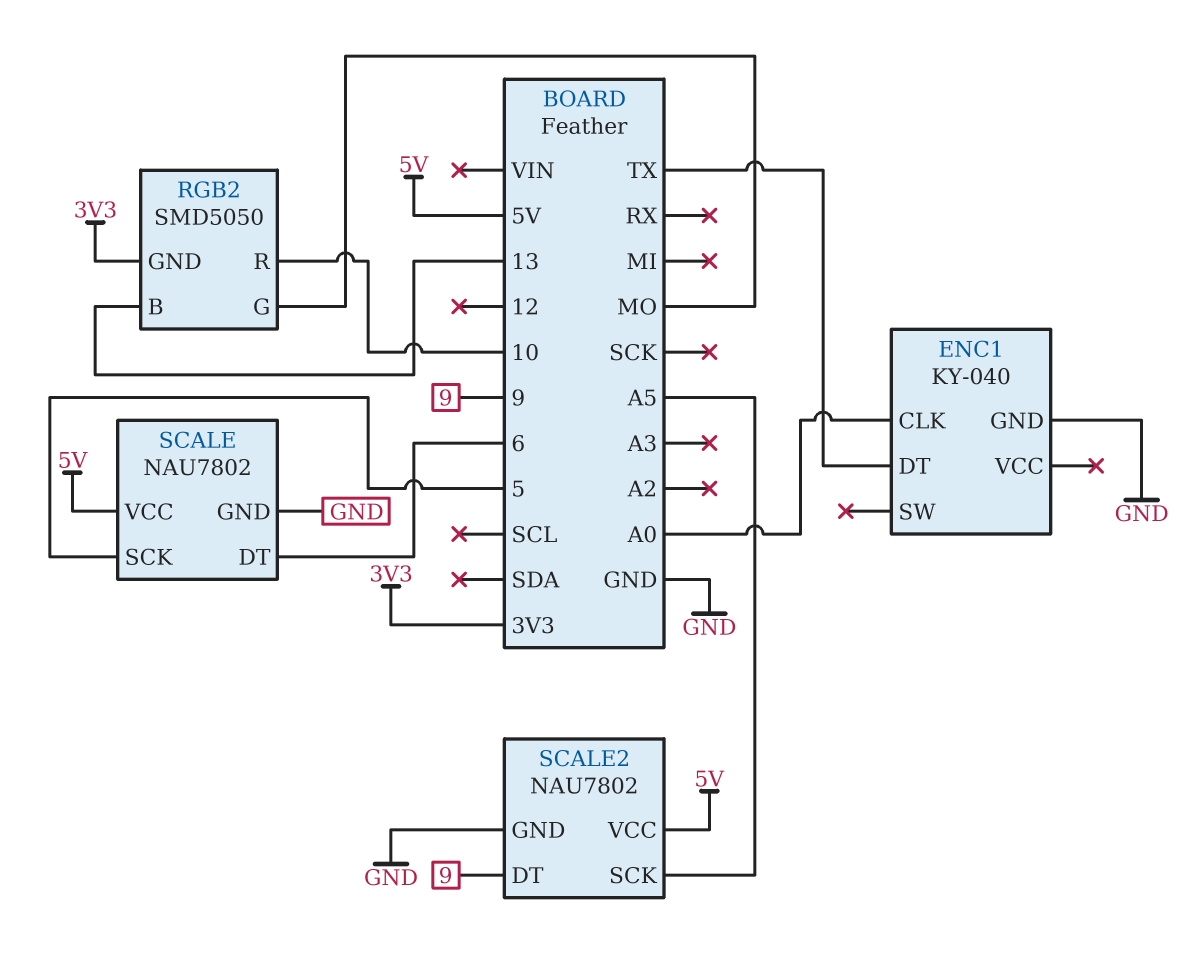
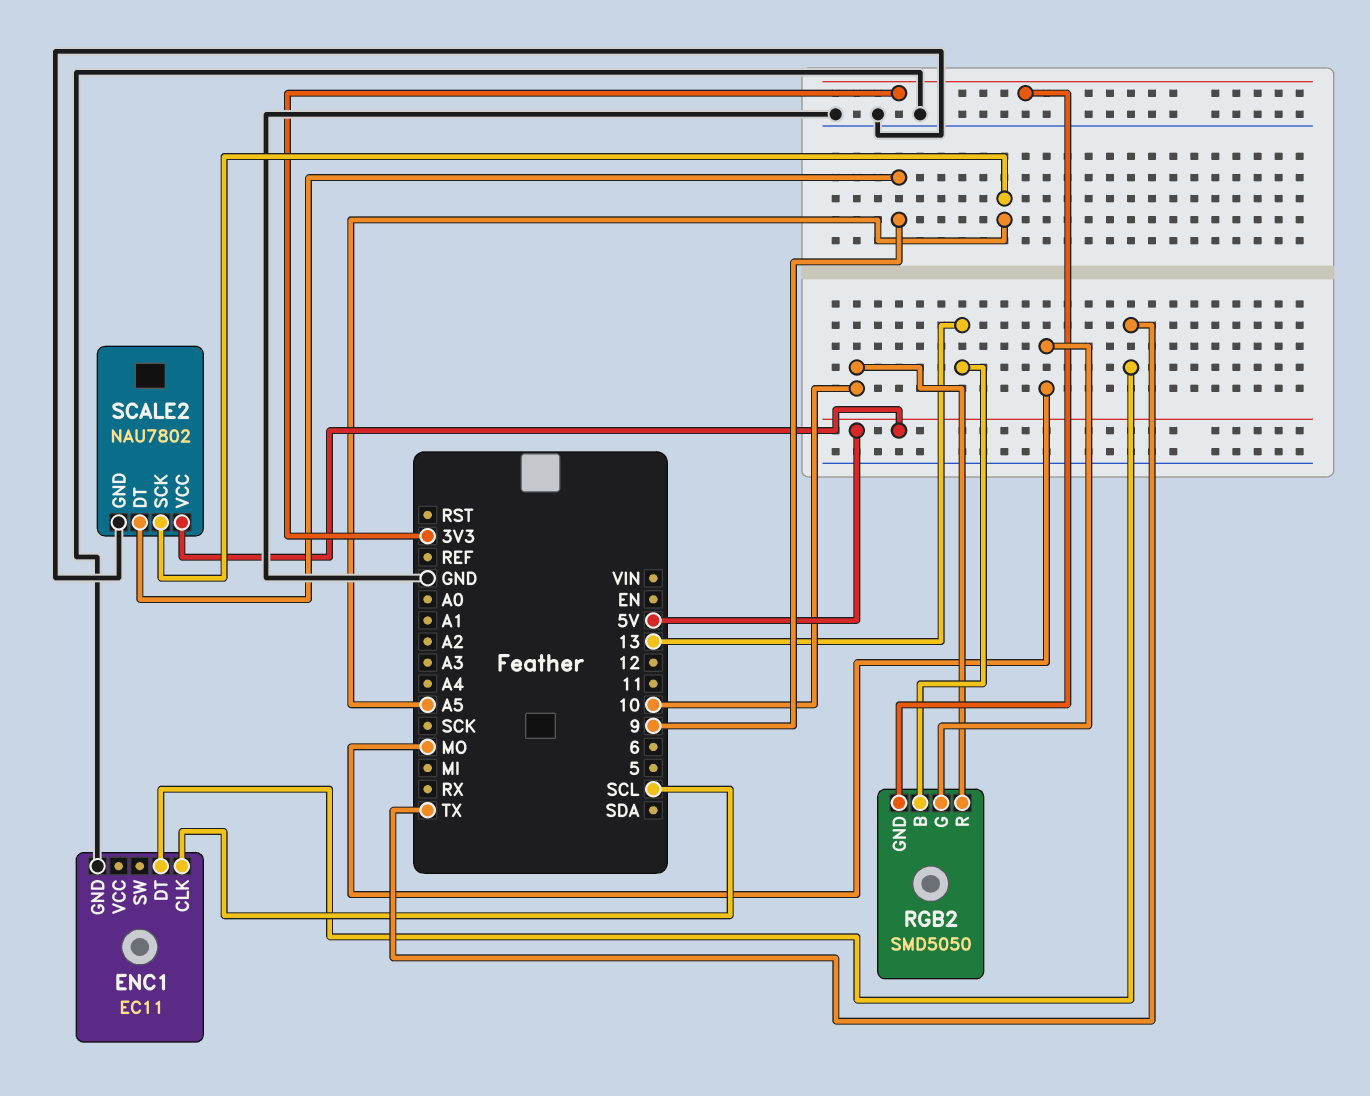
ENC1: KY-040 -> EC11
ENC1 pin CLK: A0 -> SCL
SCALE: NAU7802 -> none
SCALE pin DT: 6 -> none
SCALE pin GND: GND -> none
SCALE pin SCK: 5 -> none
SCALE pin VCC: 5V -> none

